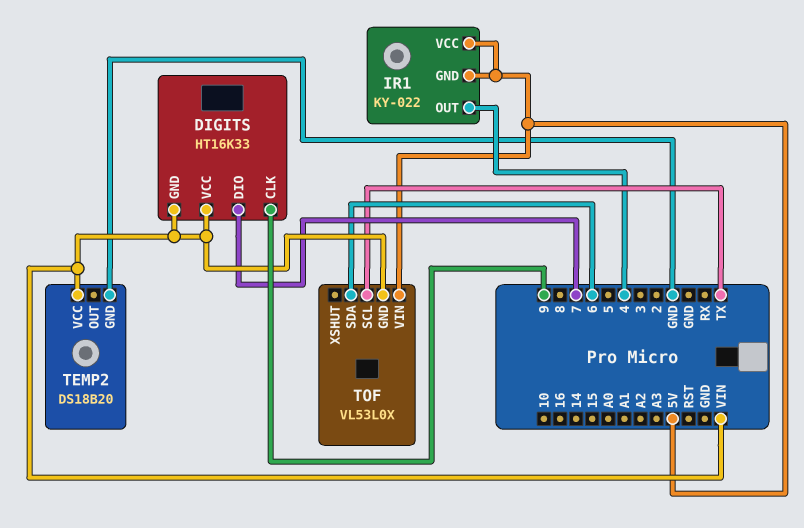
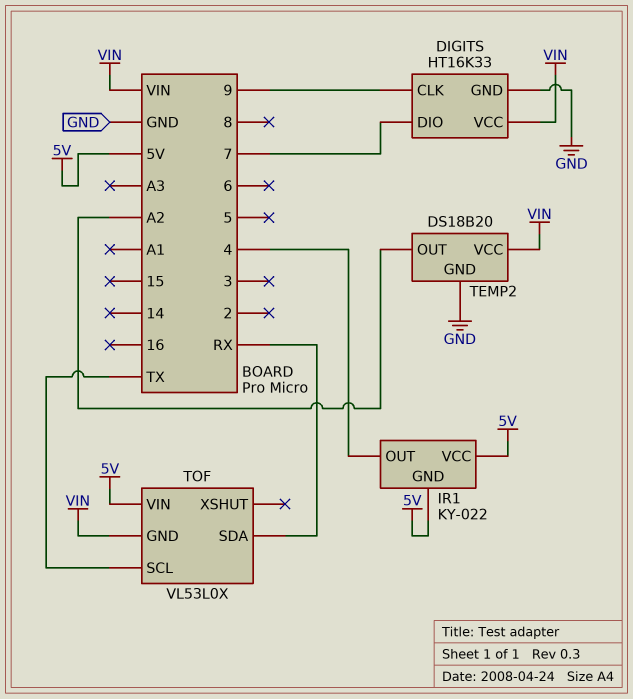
DIGITS pin GND: VIN -> GND
TEMP2 pin OUT: none -> A2
TOF pin SDA: 6 -> RX

